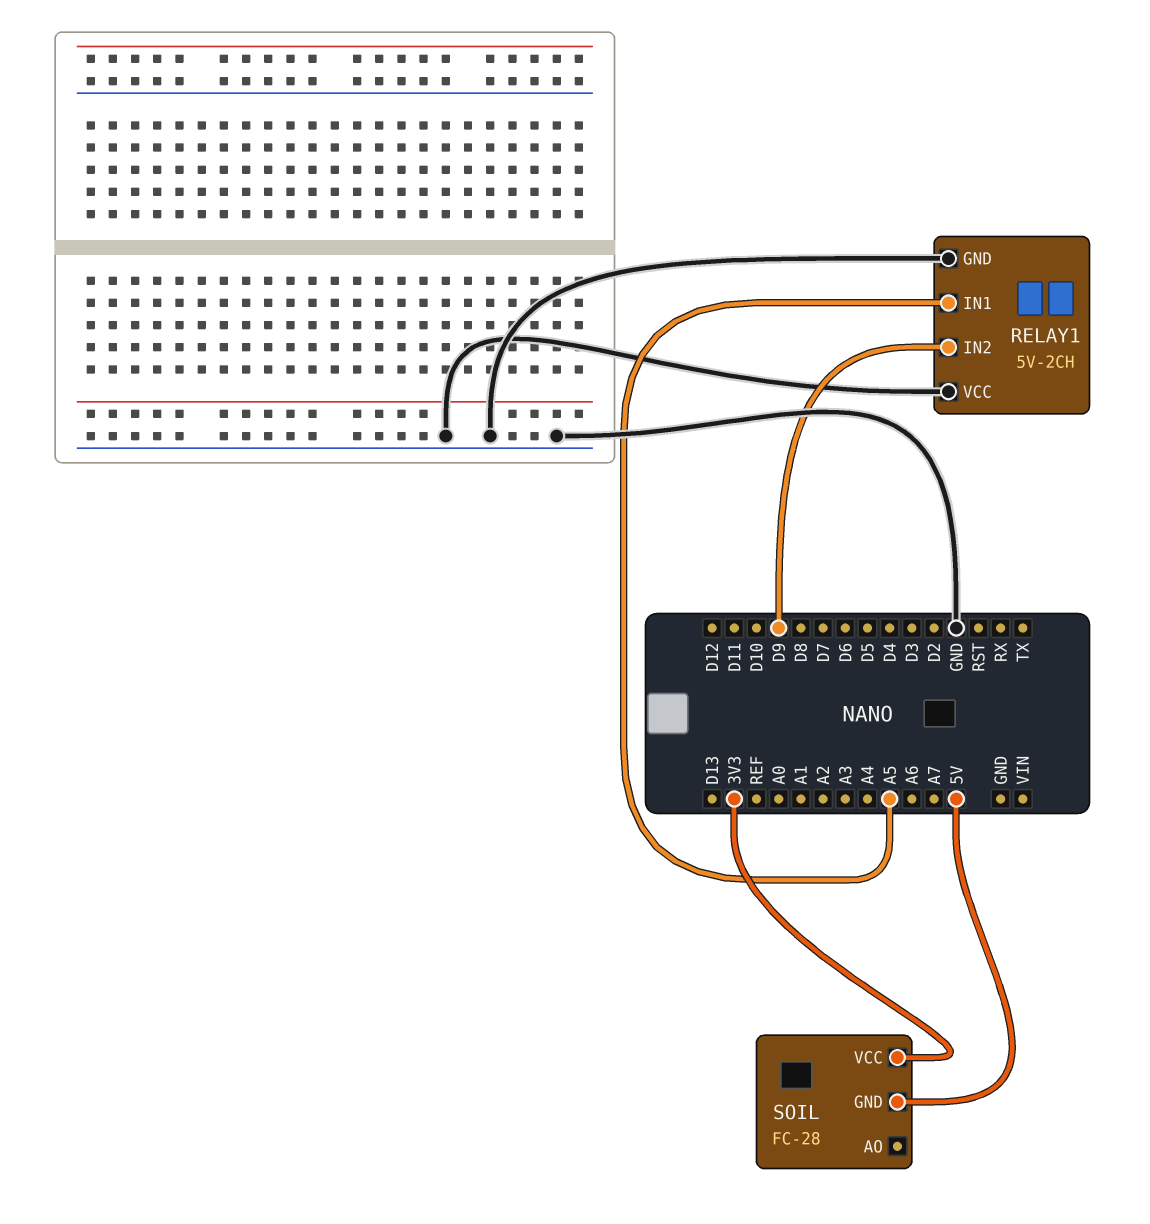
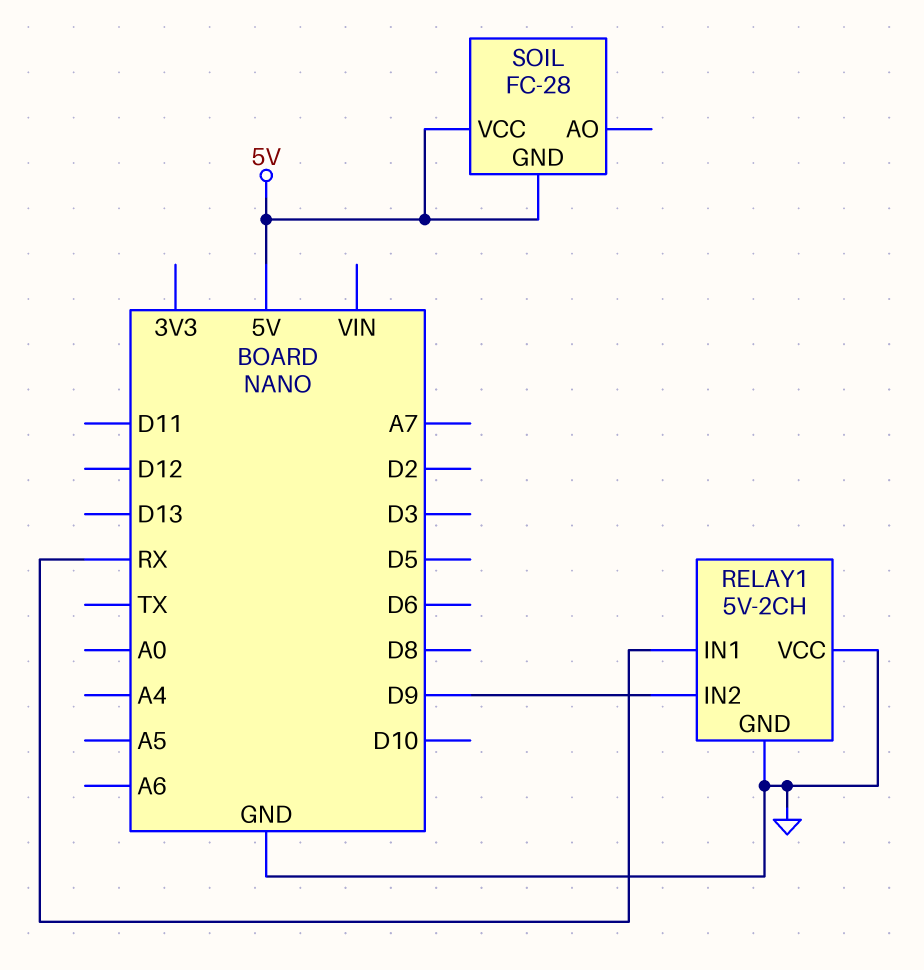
RELAY1 pin IN1: A5 -> RX
SOIL pin VCC: 3V3 -> 5V

